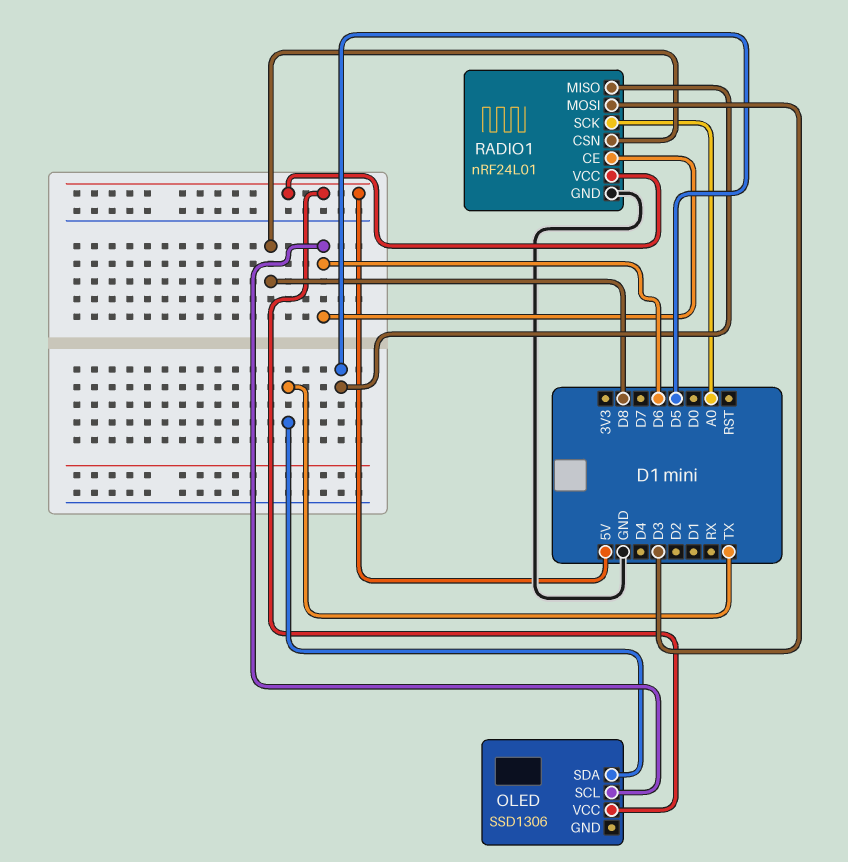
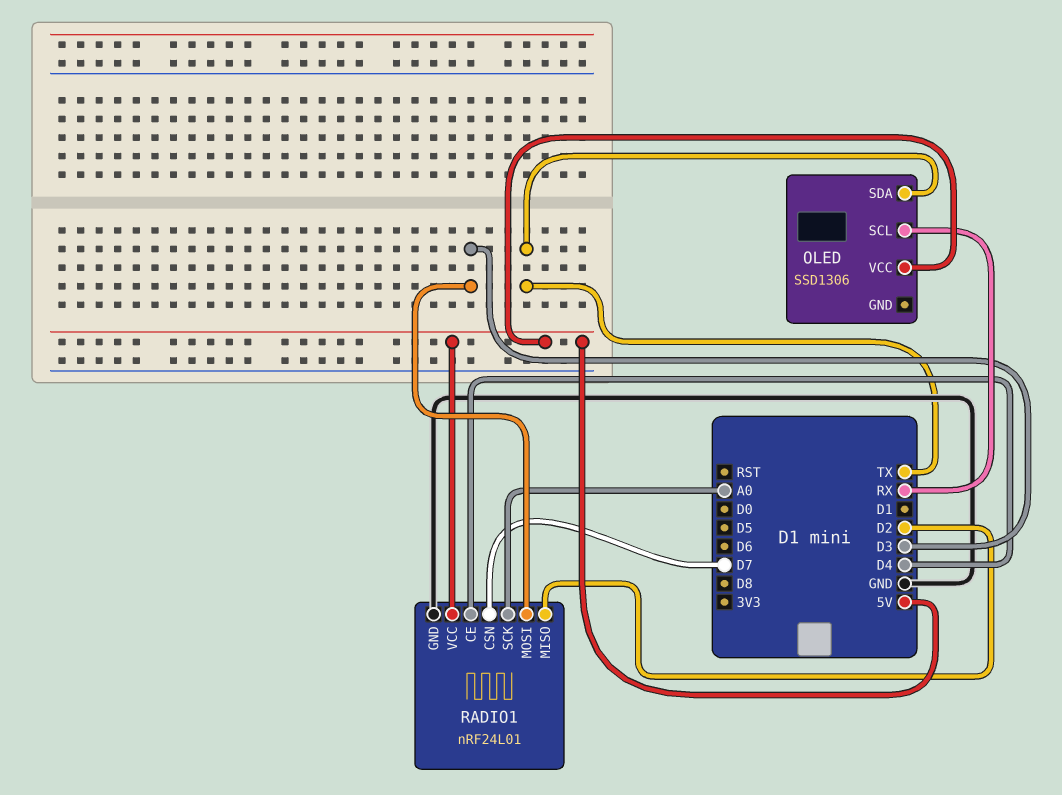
OLED pin SCL: D6 -> RX
RADIO1 pin CE: D6 -> D4
RADIO1 pin CSN: D8 -> D7
RADIO1 pin MISO: D5 -> D2

